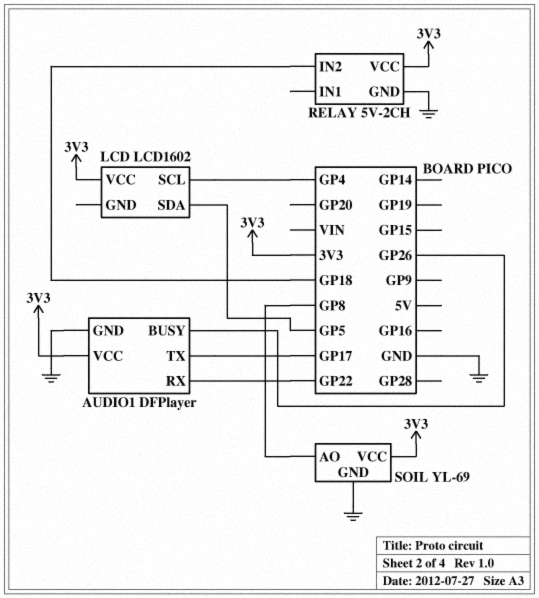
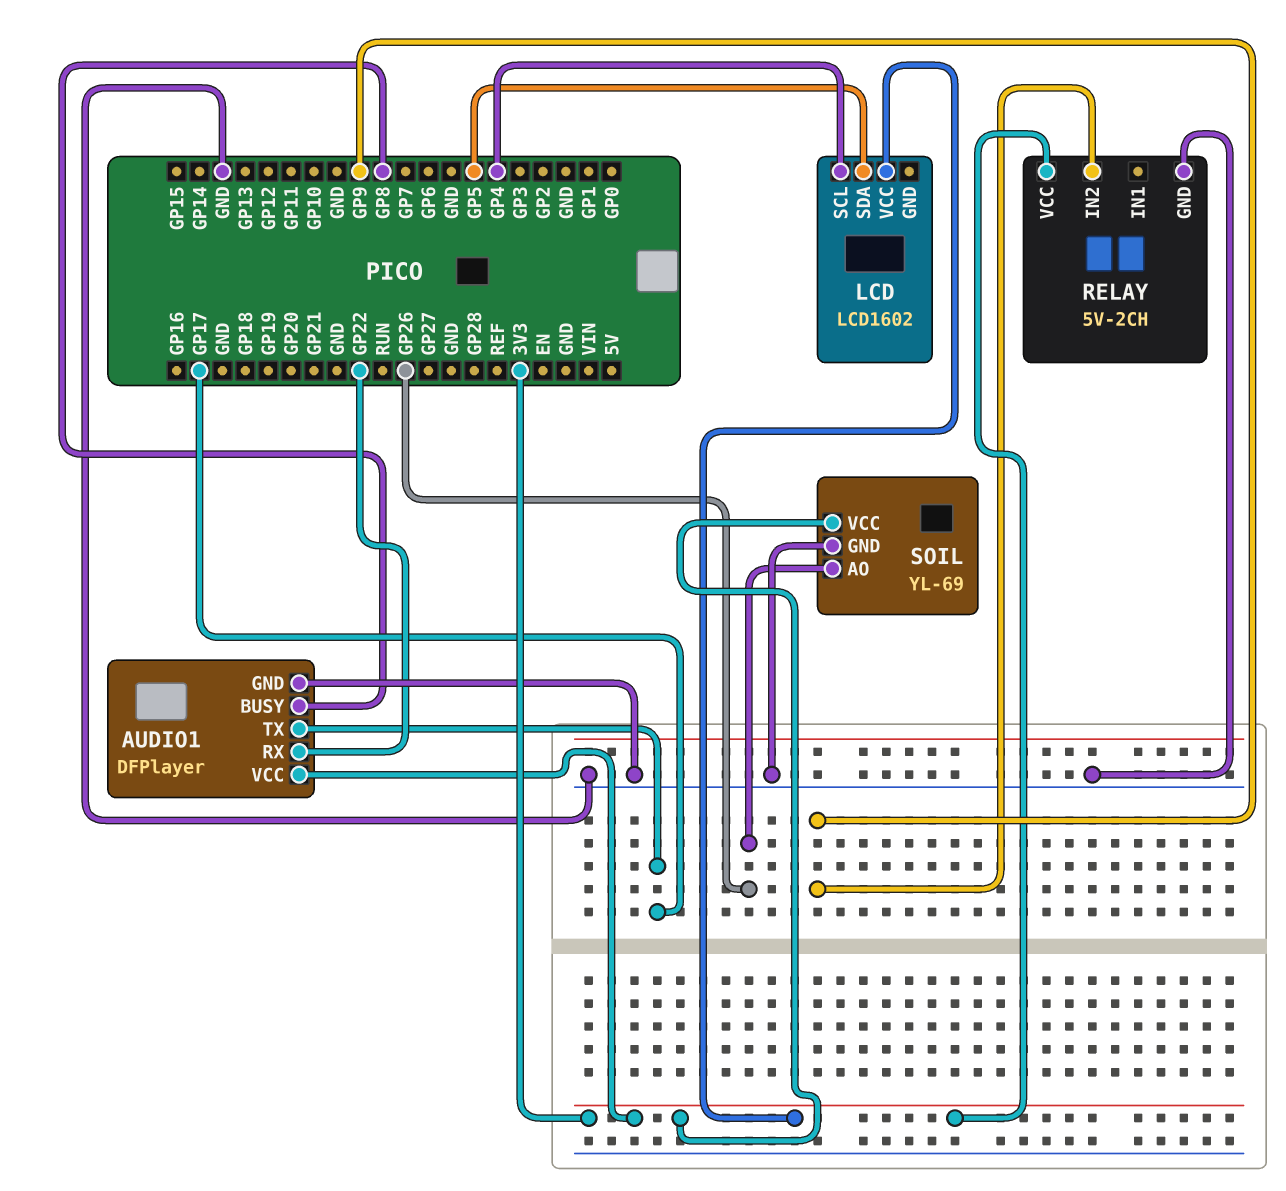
AUDIO1 pin BUSY: GP26 -> GP8
RELAY pin IN2: GP18 -> GP9
SOIL pin AO: GP8 -> GP26

